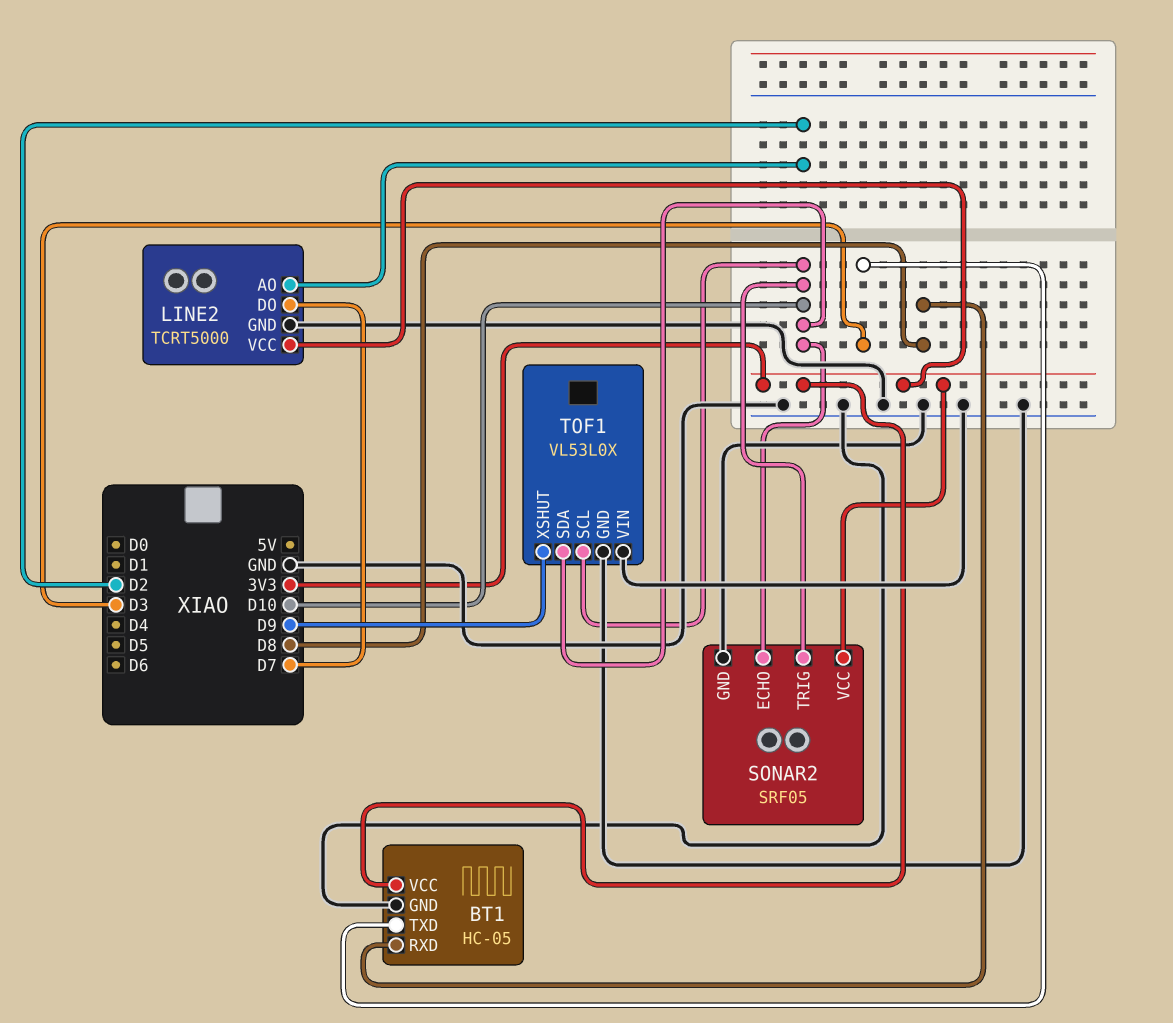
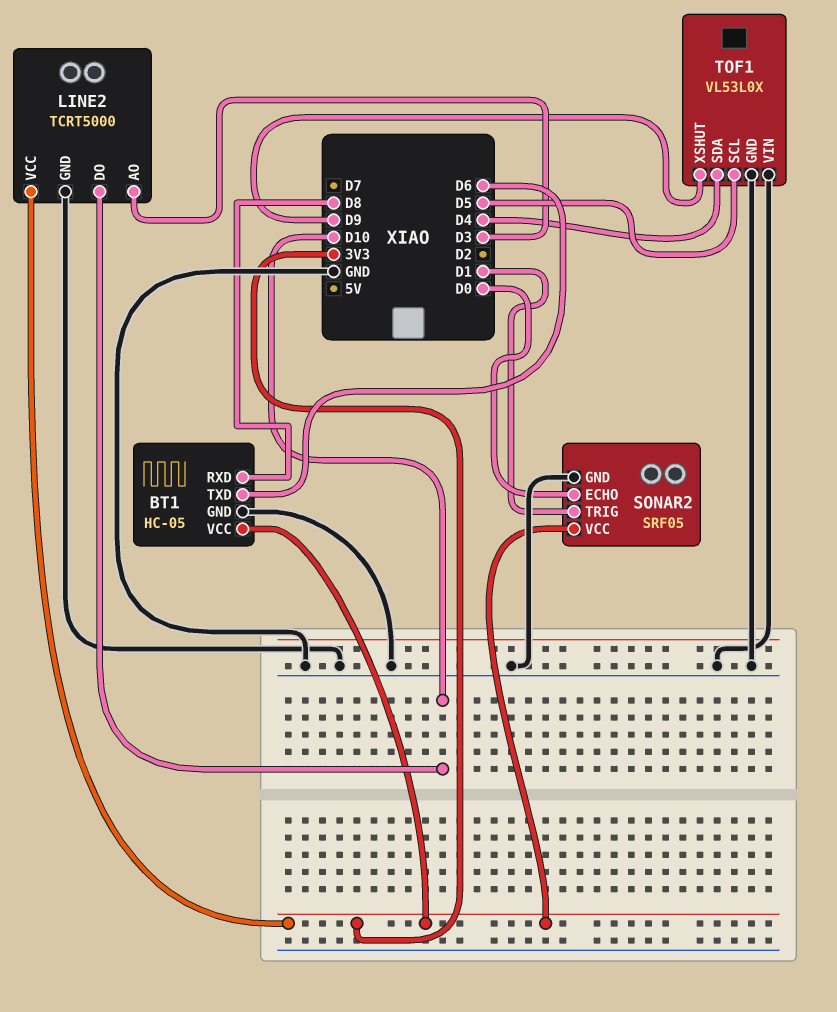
BT1 pin TXD: D3 -> D6
LINE2 pin AO: D2 -> D3
LINE2 pin DO: D7 -> D10
SONAR2 pin ECHO: D10 -> D0
SONAR2 pin TRIG: D10 -> D1
TOF1 pin SCL: D10 -> D5
TOF1 pin SDA: D10 -> D4

